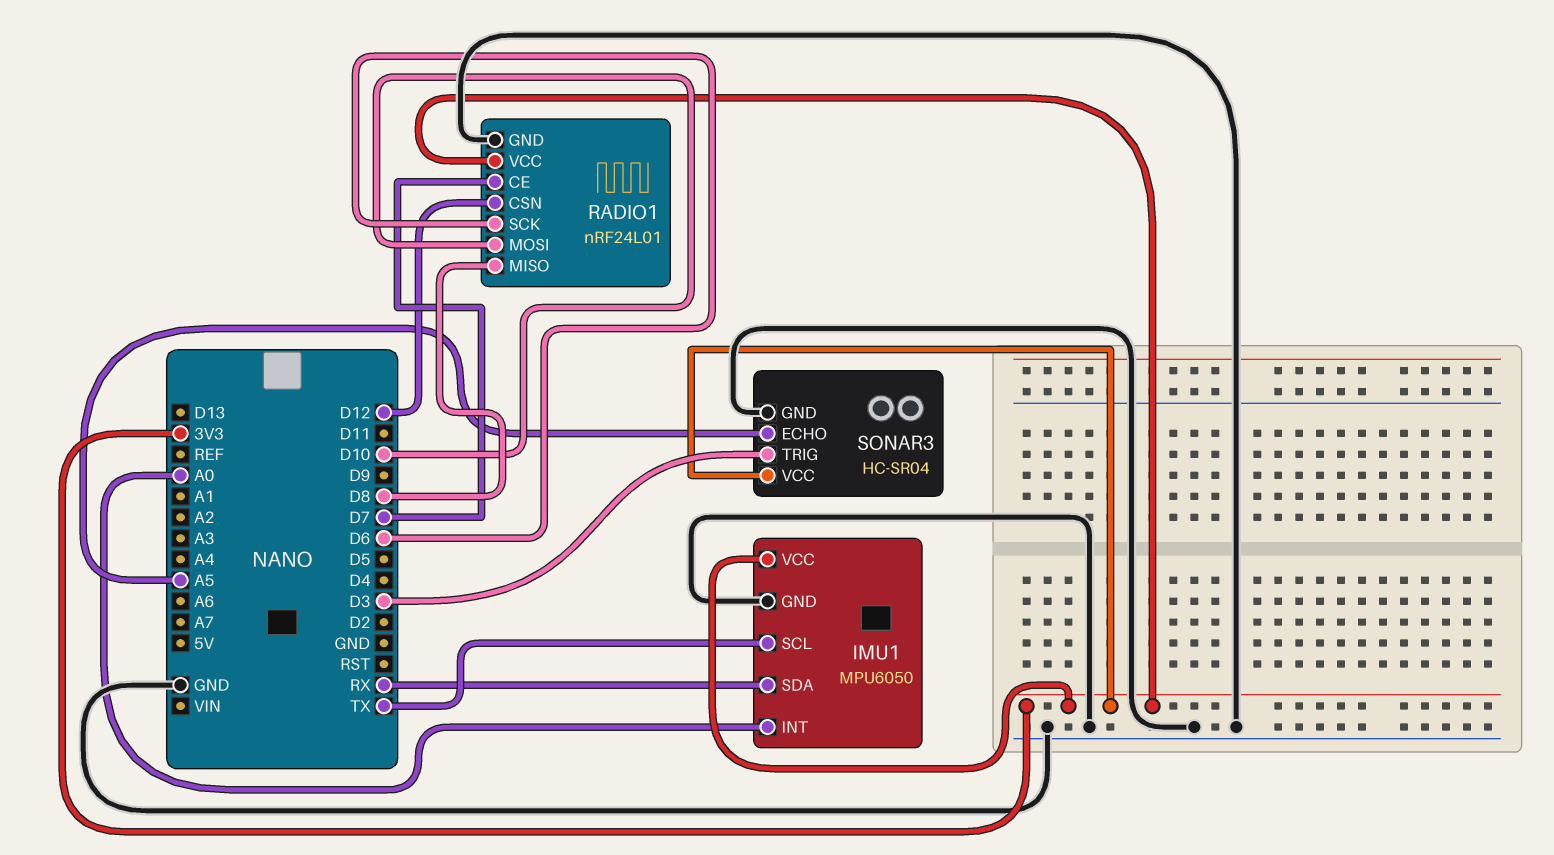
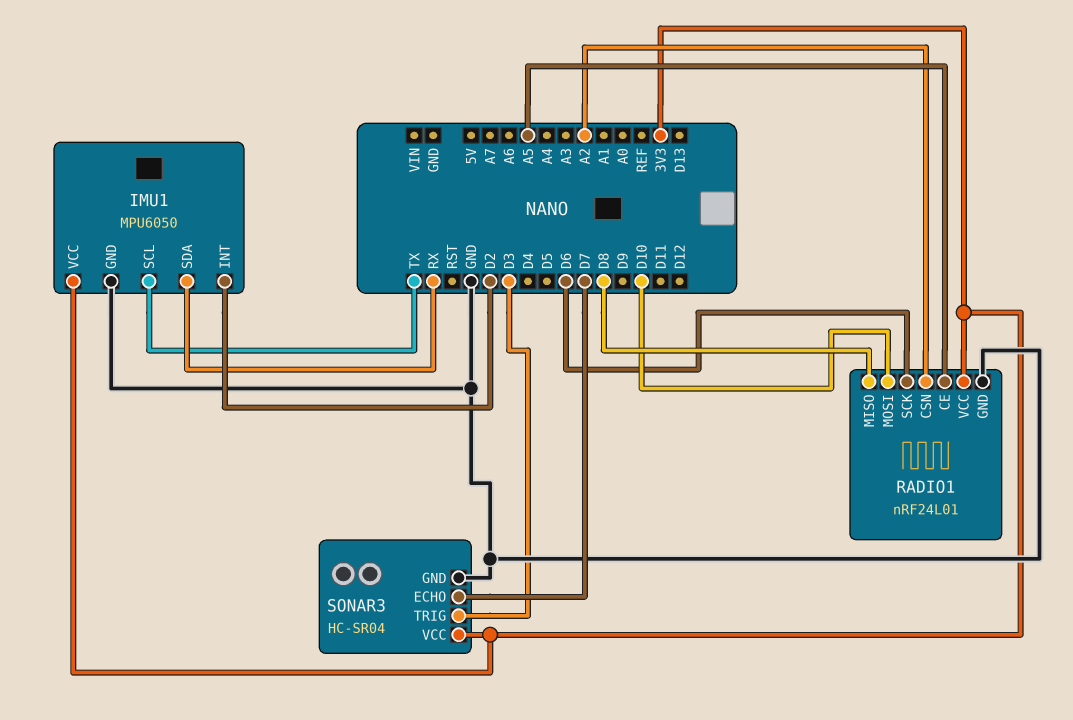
IMU1 pin INT: A0 -> D2
RADIO1 pin CE: D7 -> A5
RADIO1 pin CSN: D12 -> A2
SONAR3 pin ECHO: A5 -> D7

